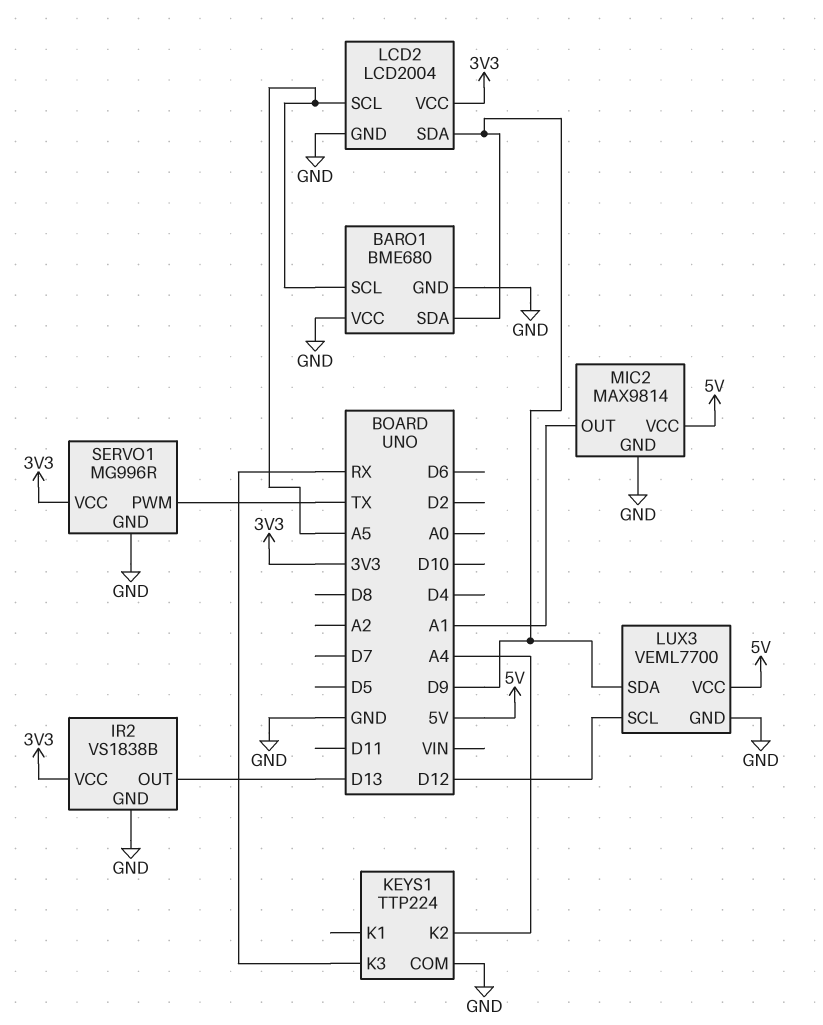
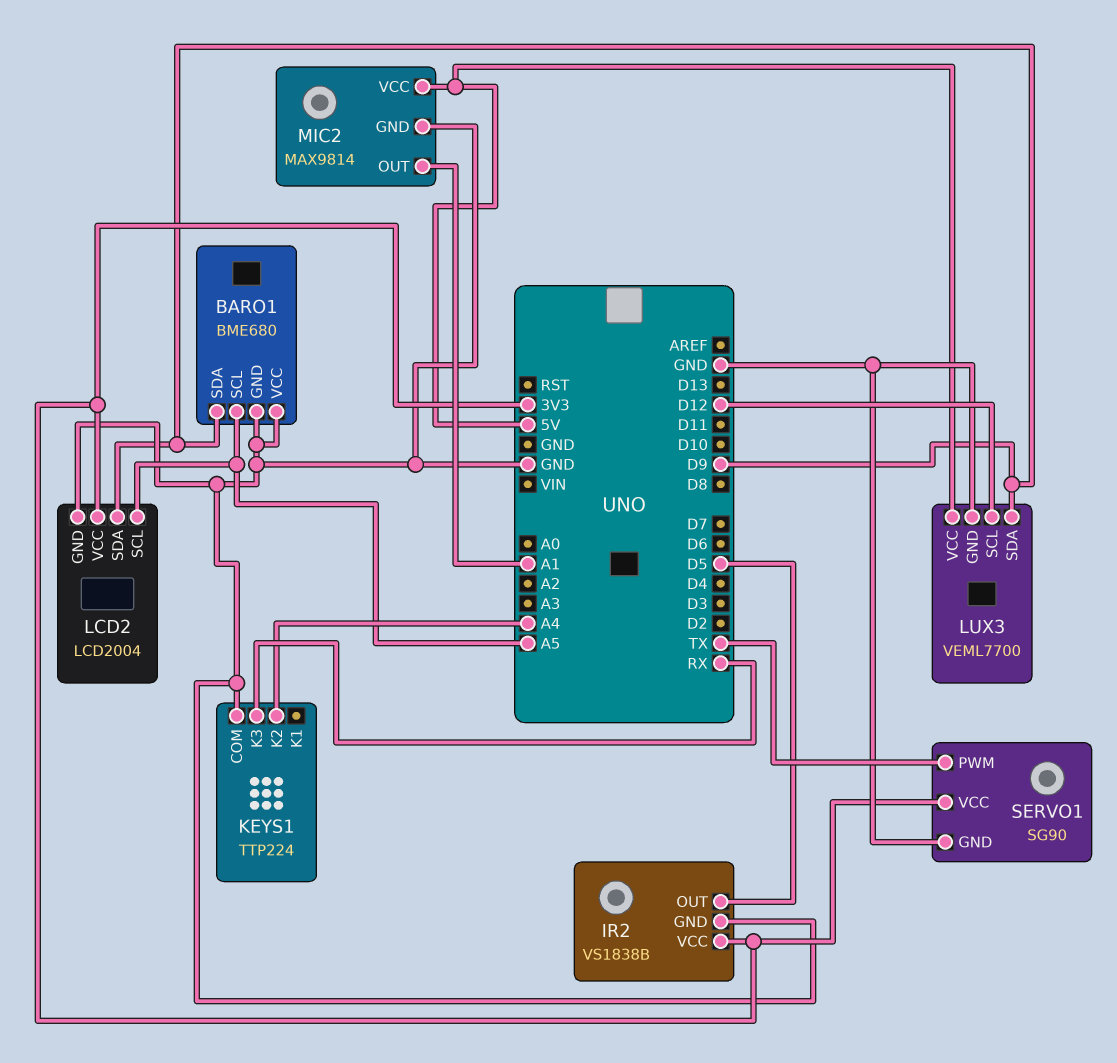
IR2 pin OUT: D13 -> D5
SERVO1: MG996R -> SG90

